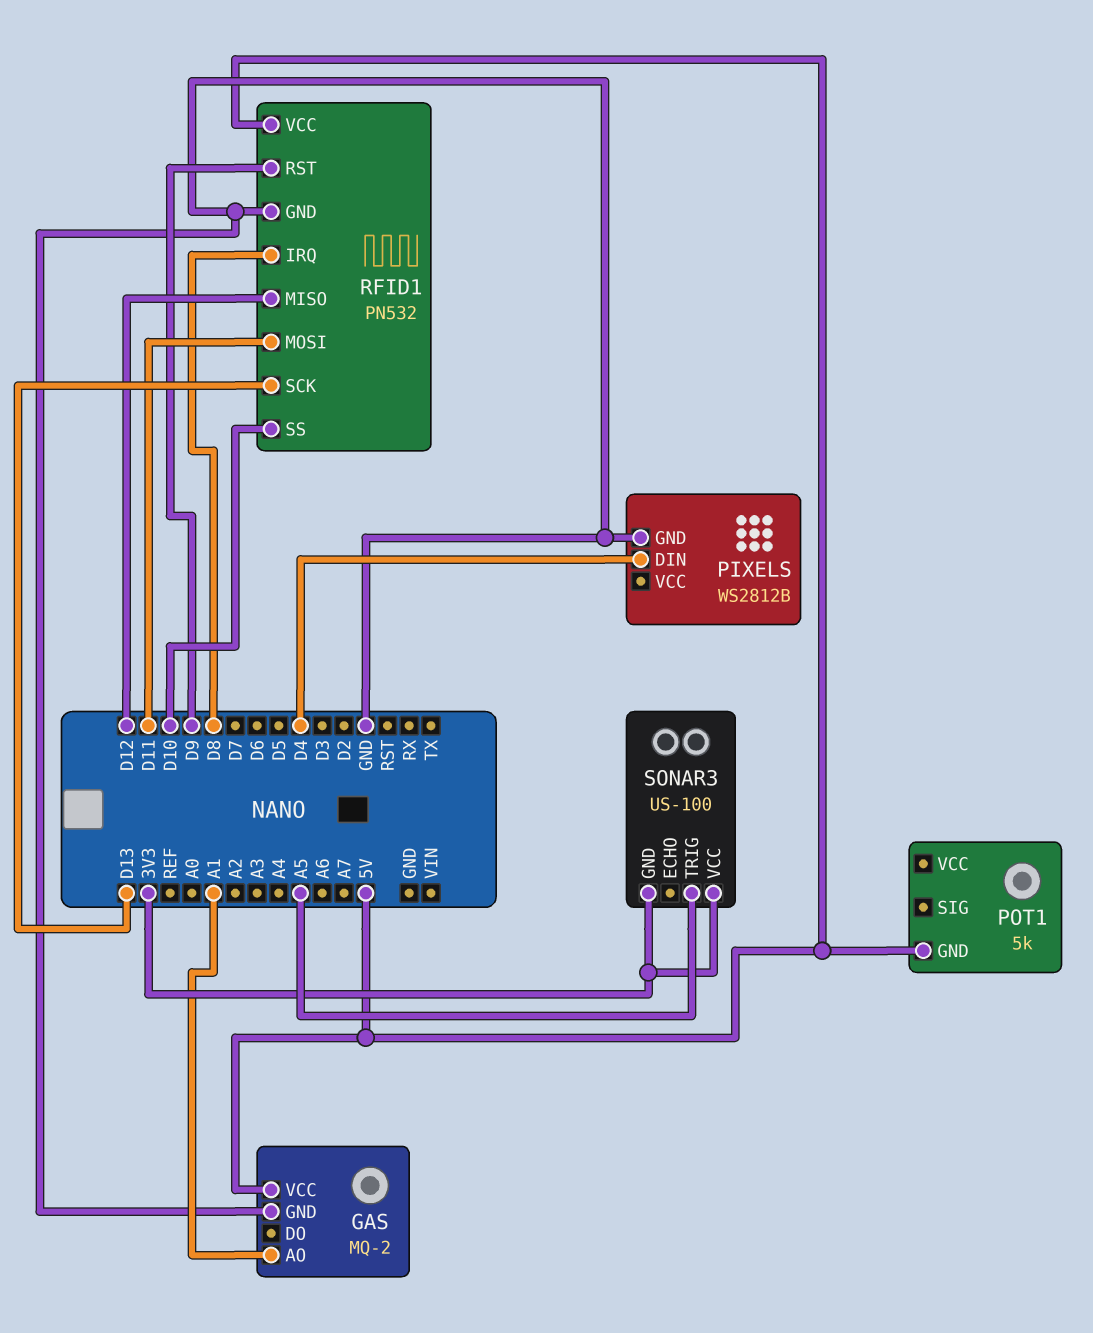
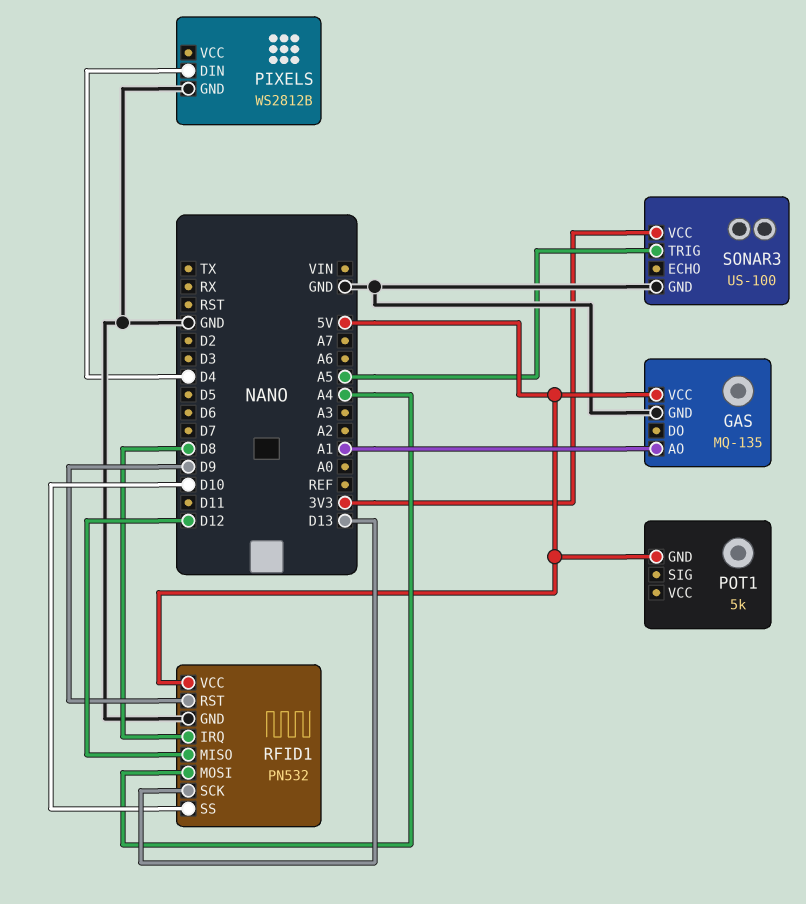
GAS: MQ-2 -> MQ-135
RFID1 pin MOSI: D11 -> A4
SONAR3 pin GND: 3V3 -> GND

